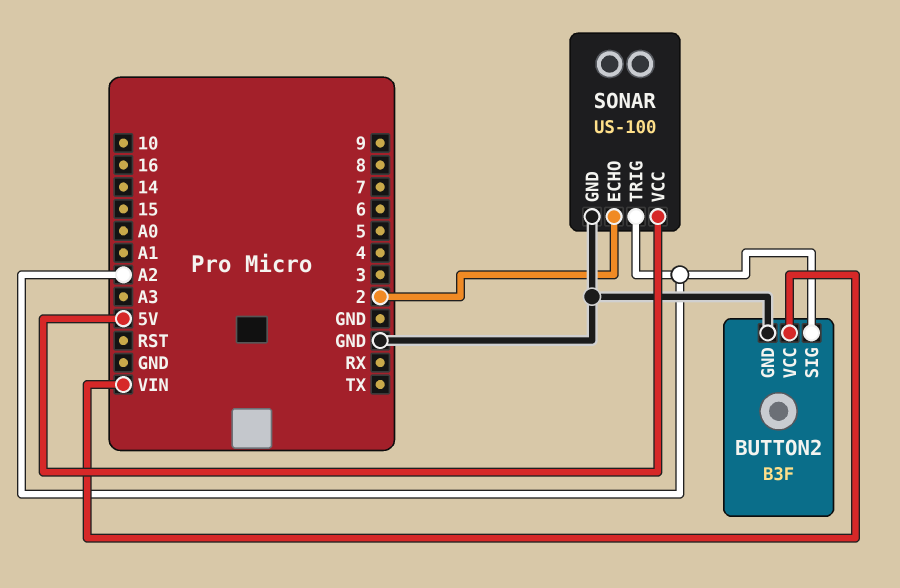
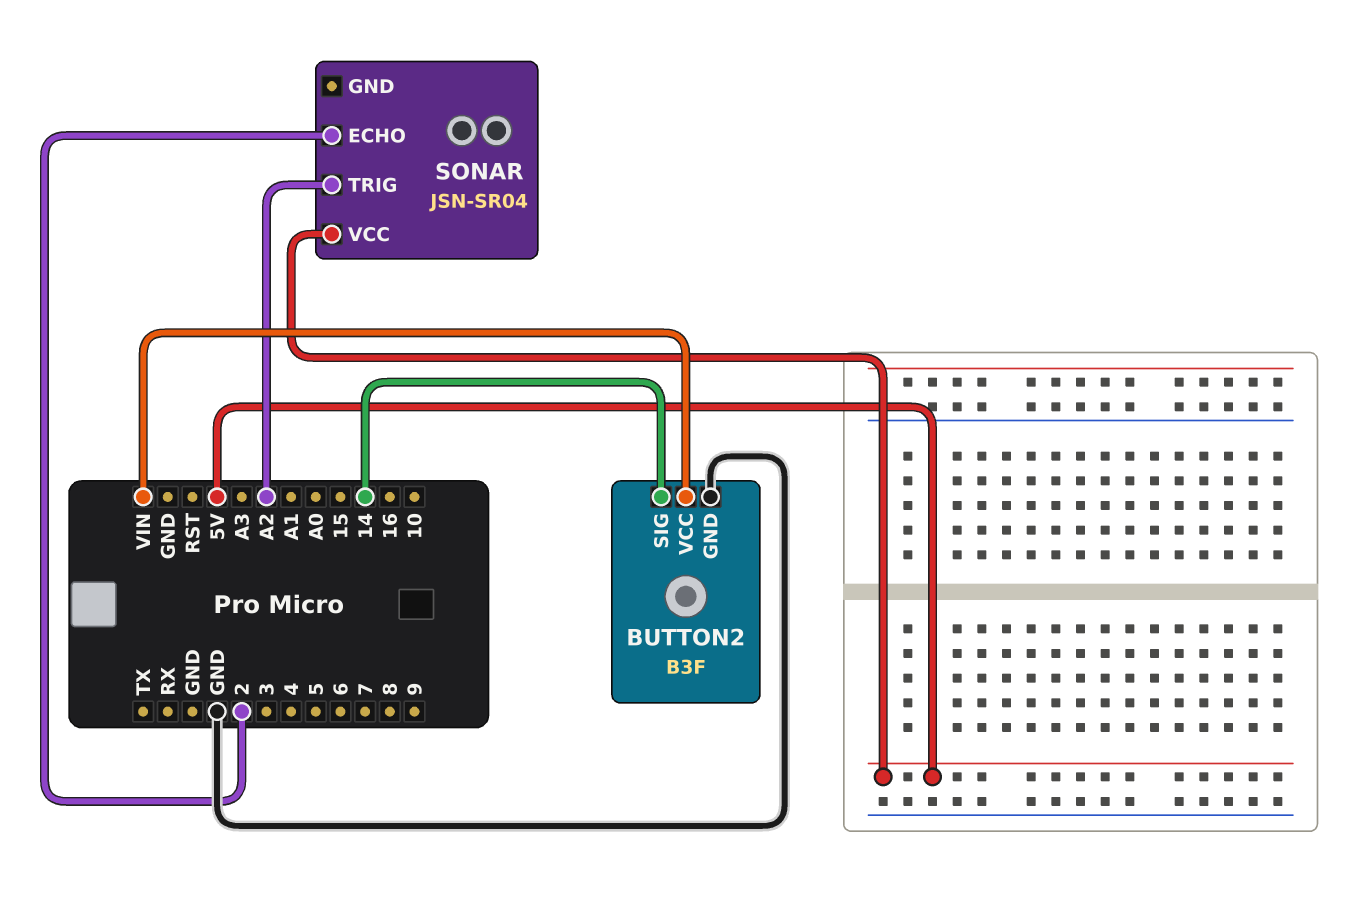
BUTTON2 pin SIG: A2 -> 14
SONAR: US-100 -> JSN-SR04
SONAR pin GND: GND -> none

